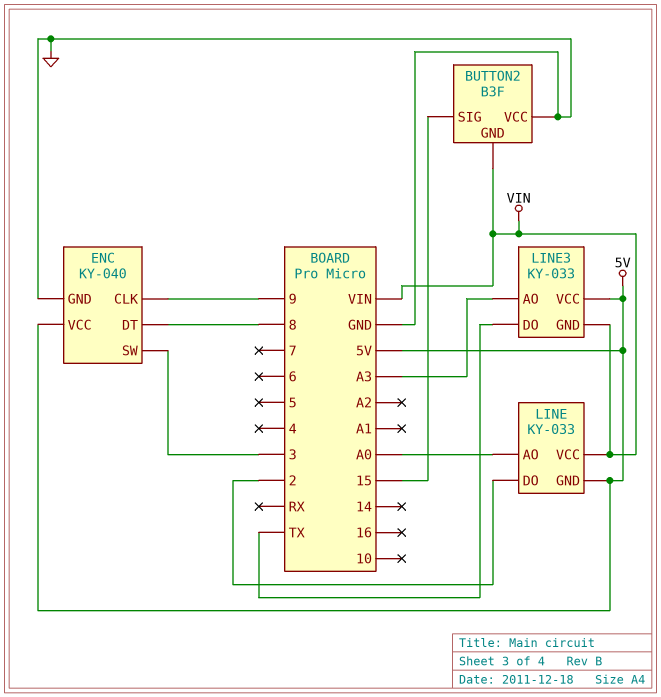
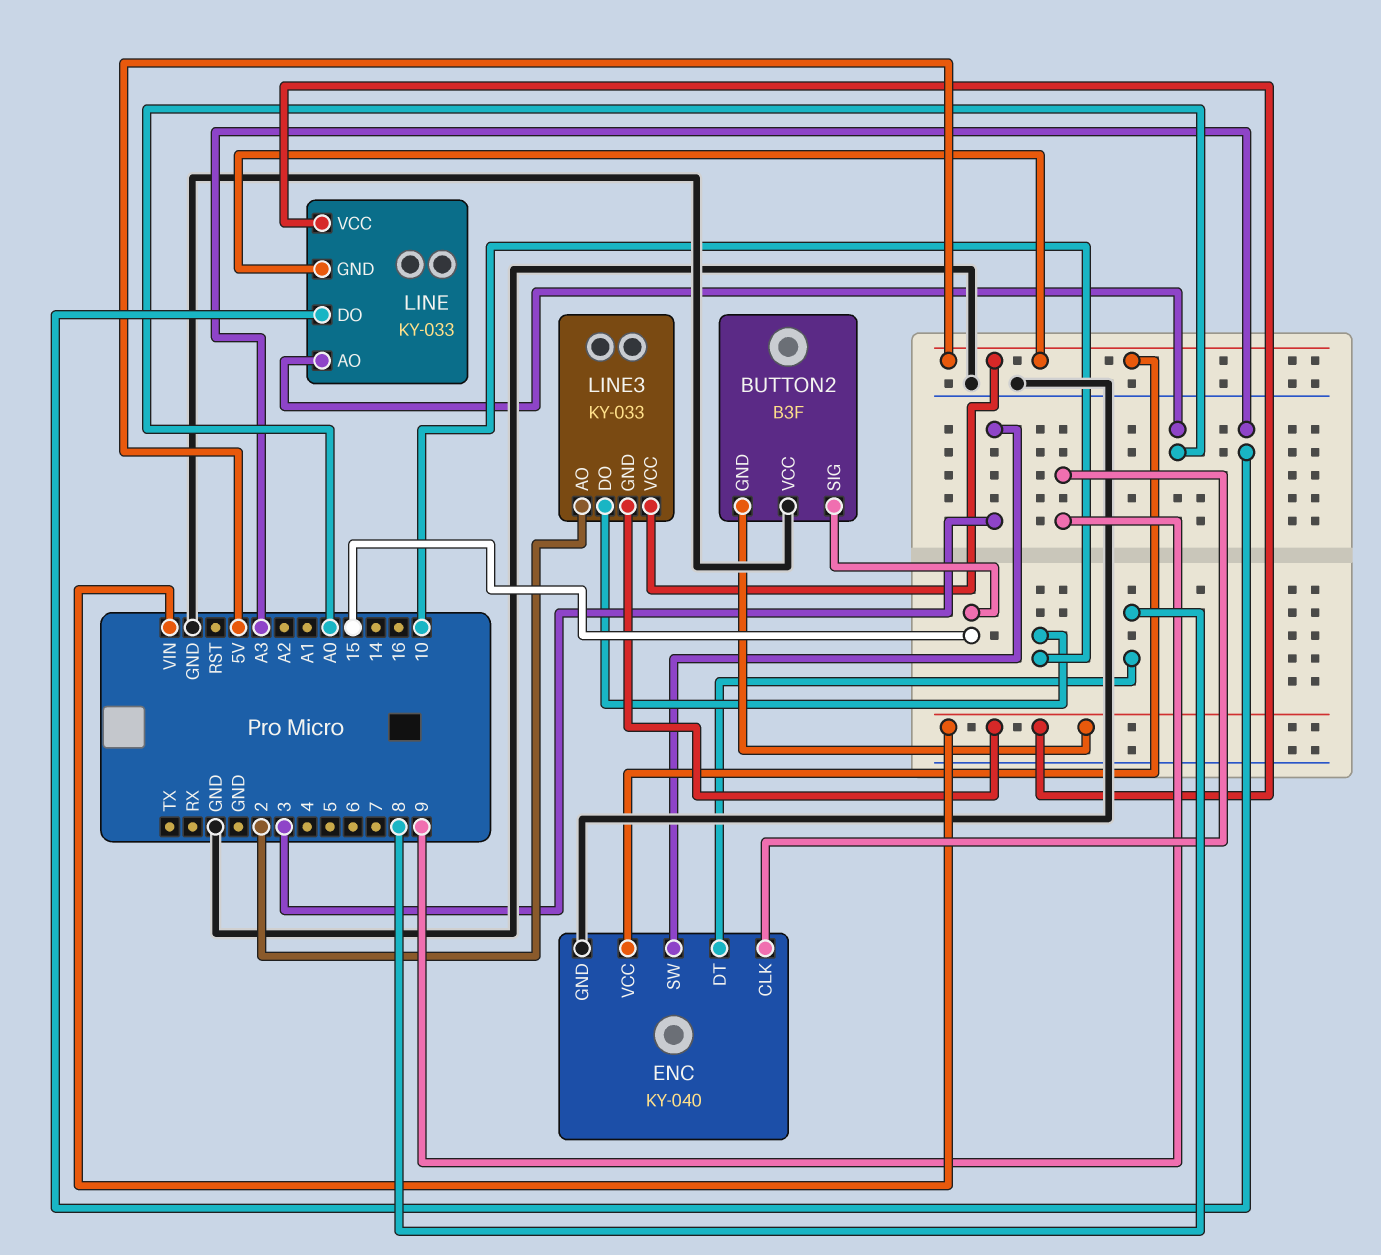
LINE pin DO: 2 -> A3
LINE3 pin AO: A3 -> 2
LINE3 pin DO: TX -> 10

